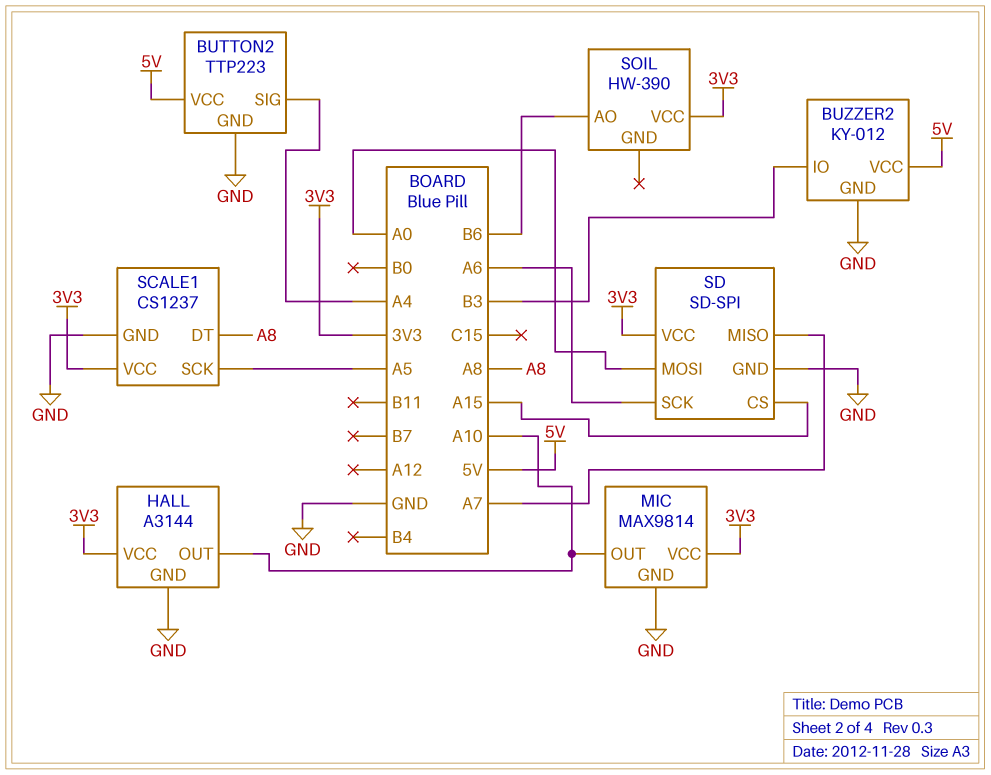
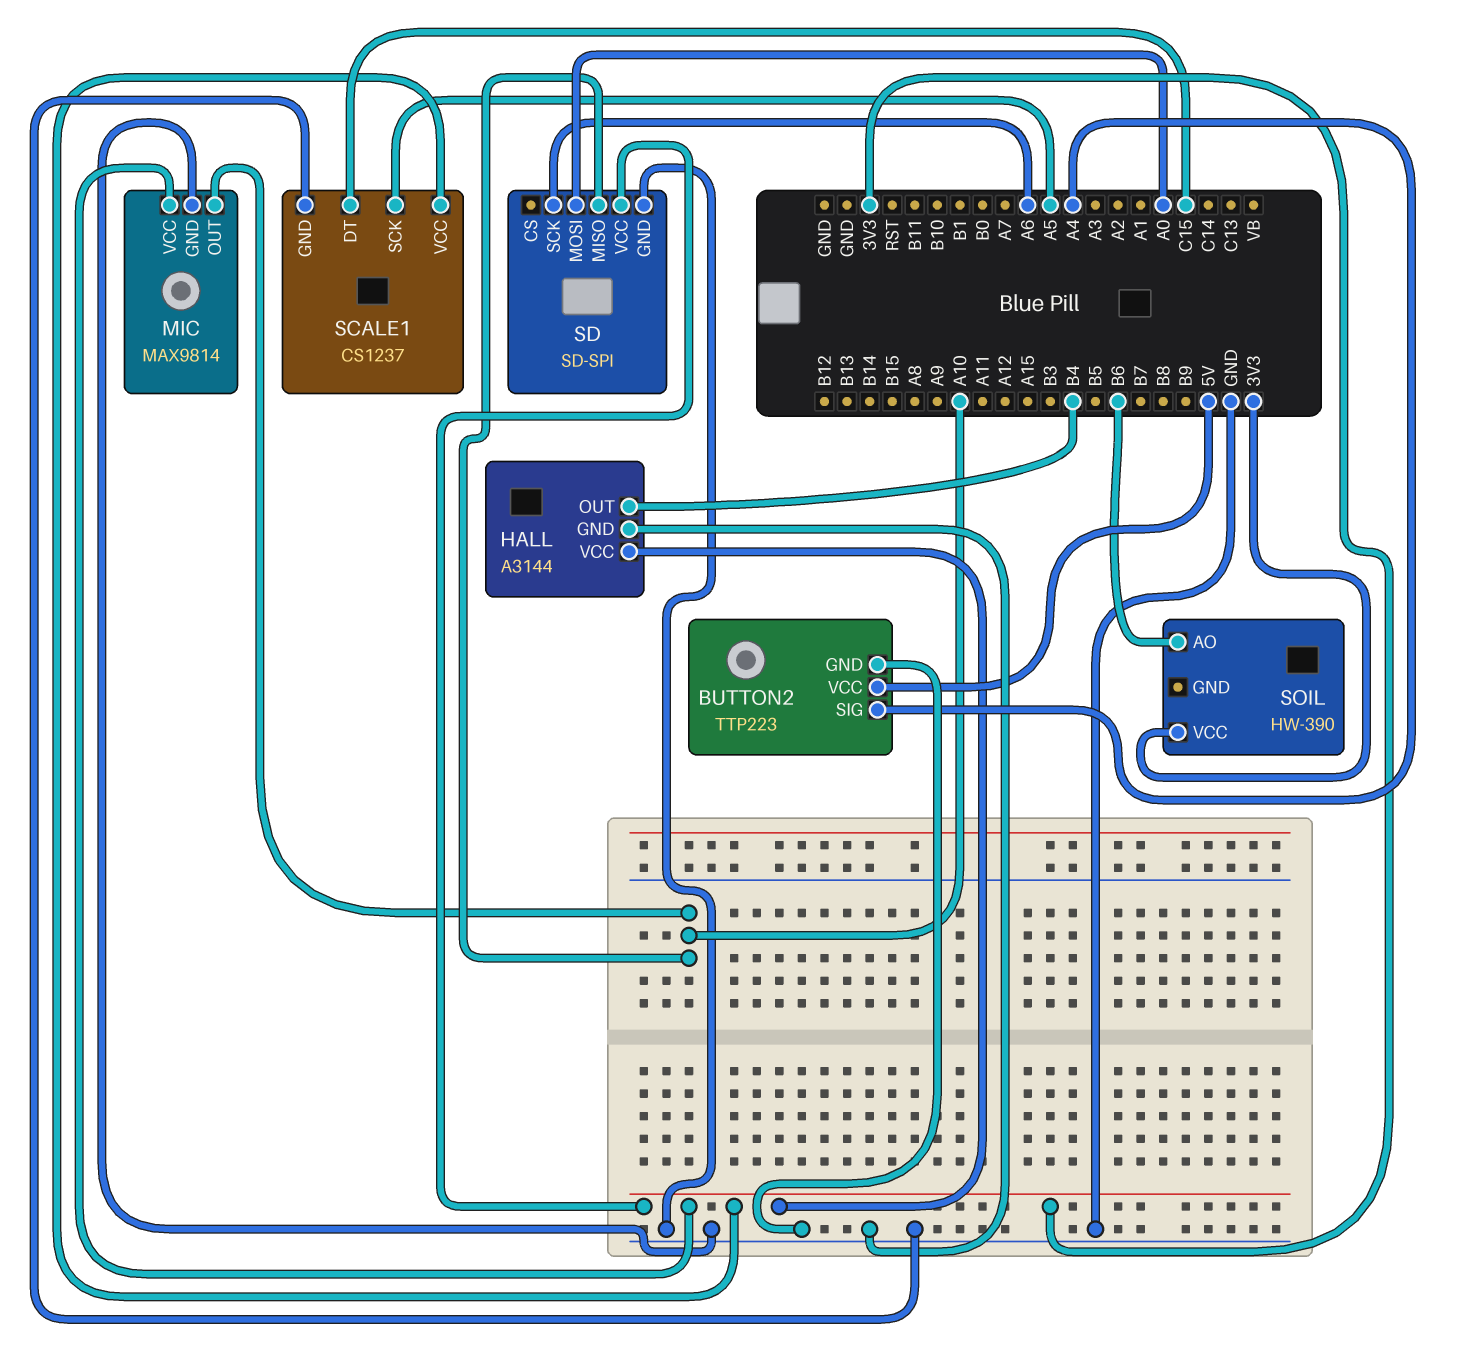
BUZZER2: KY-012 -> none
BUZZER2 pin GND: GND -> none
BUZZER2 pin IO: B3 -> none
BUZZER2 pin VCC: 5V -> none
HALL pin OUT: A10 -> B4
SCALE1 pin DT: A8 -> C15
SD pin CS: A15 -> none
SD pin MISO: A7 -> A10

